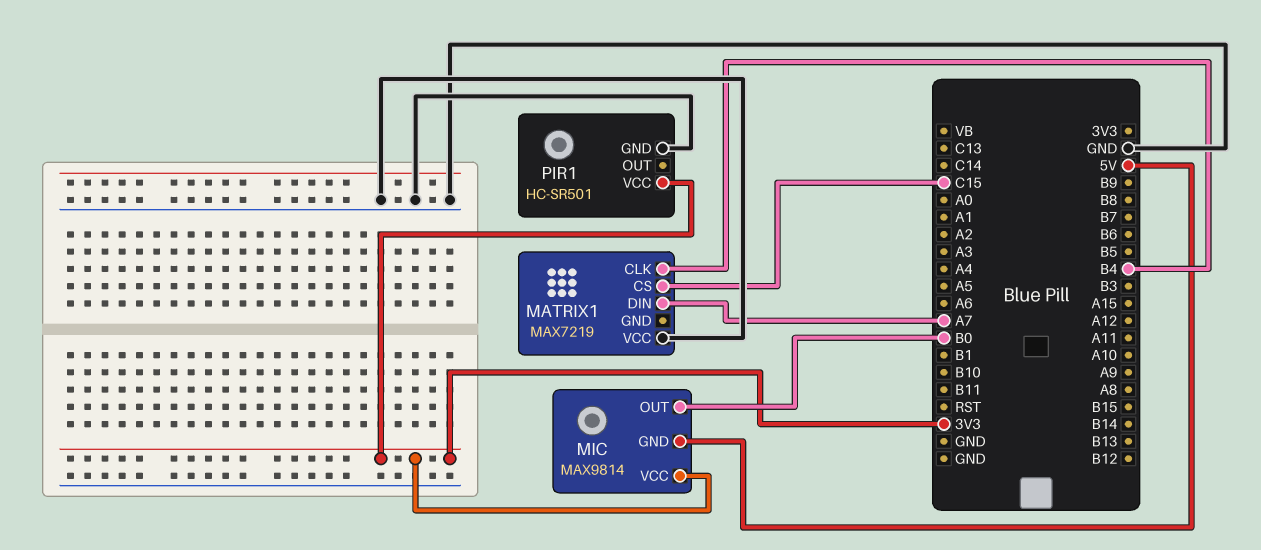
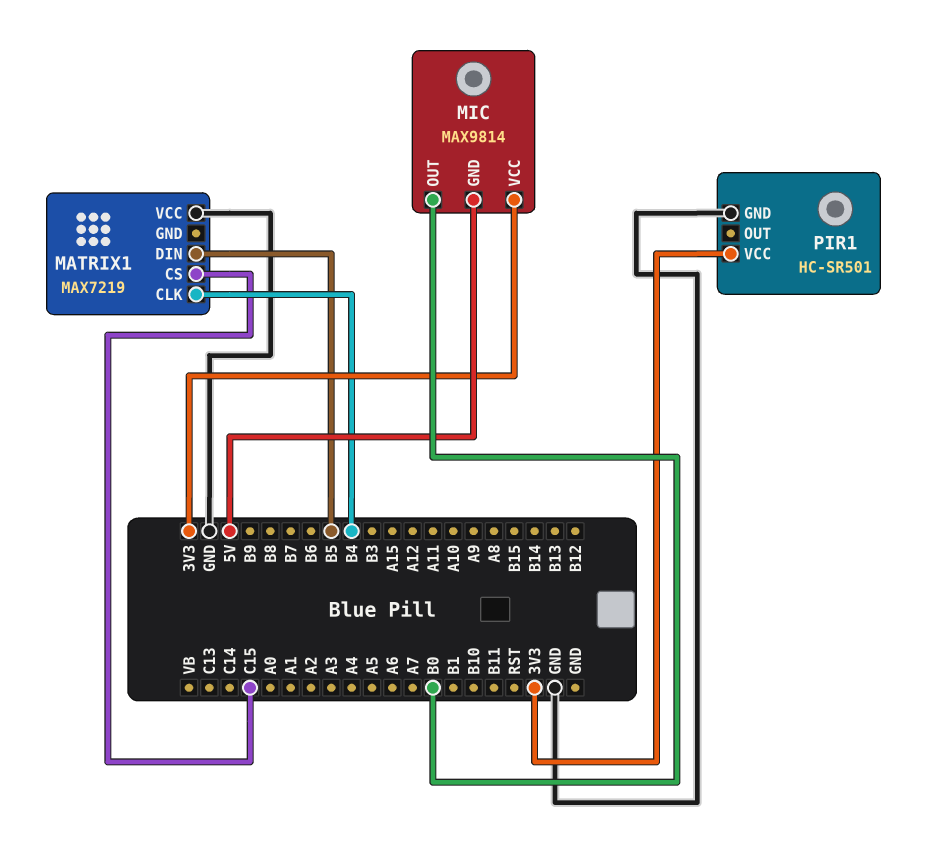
MATRIX1 pin DIN: A7 -> B5

